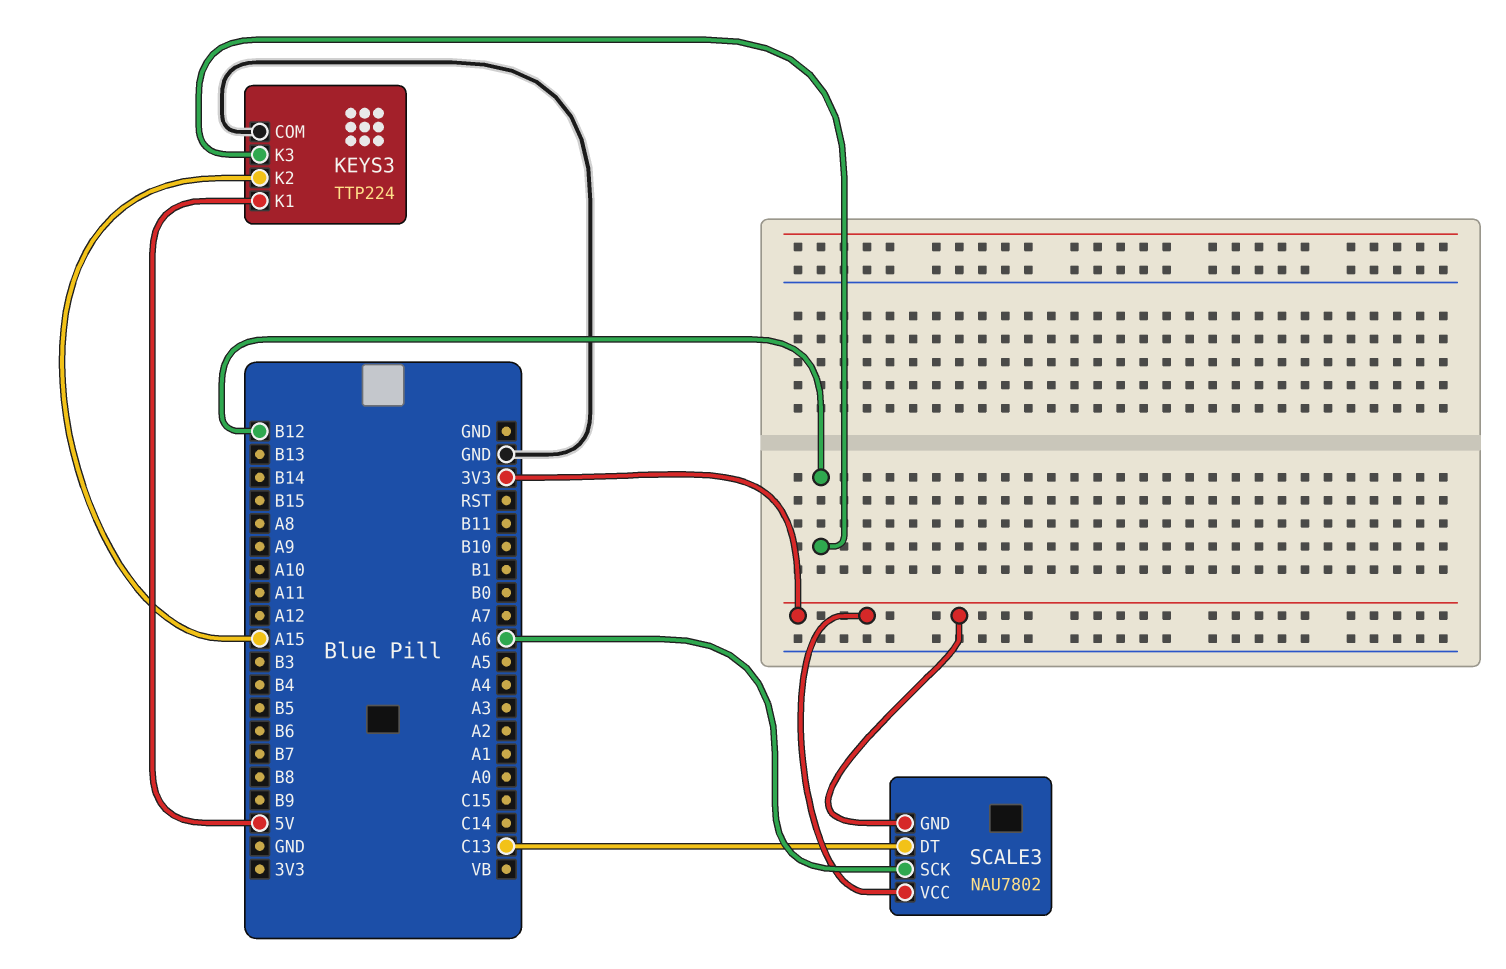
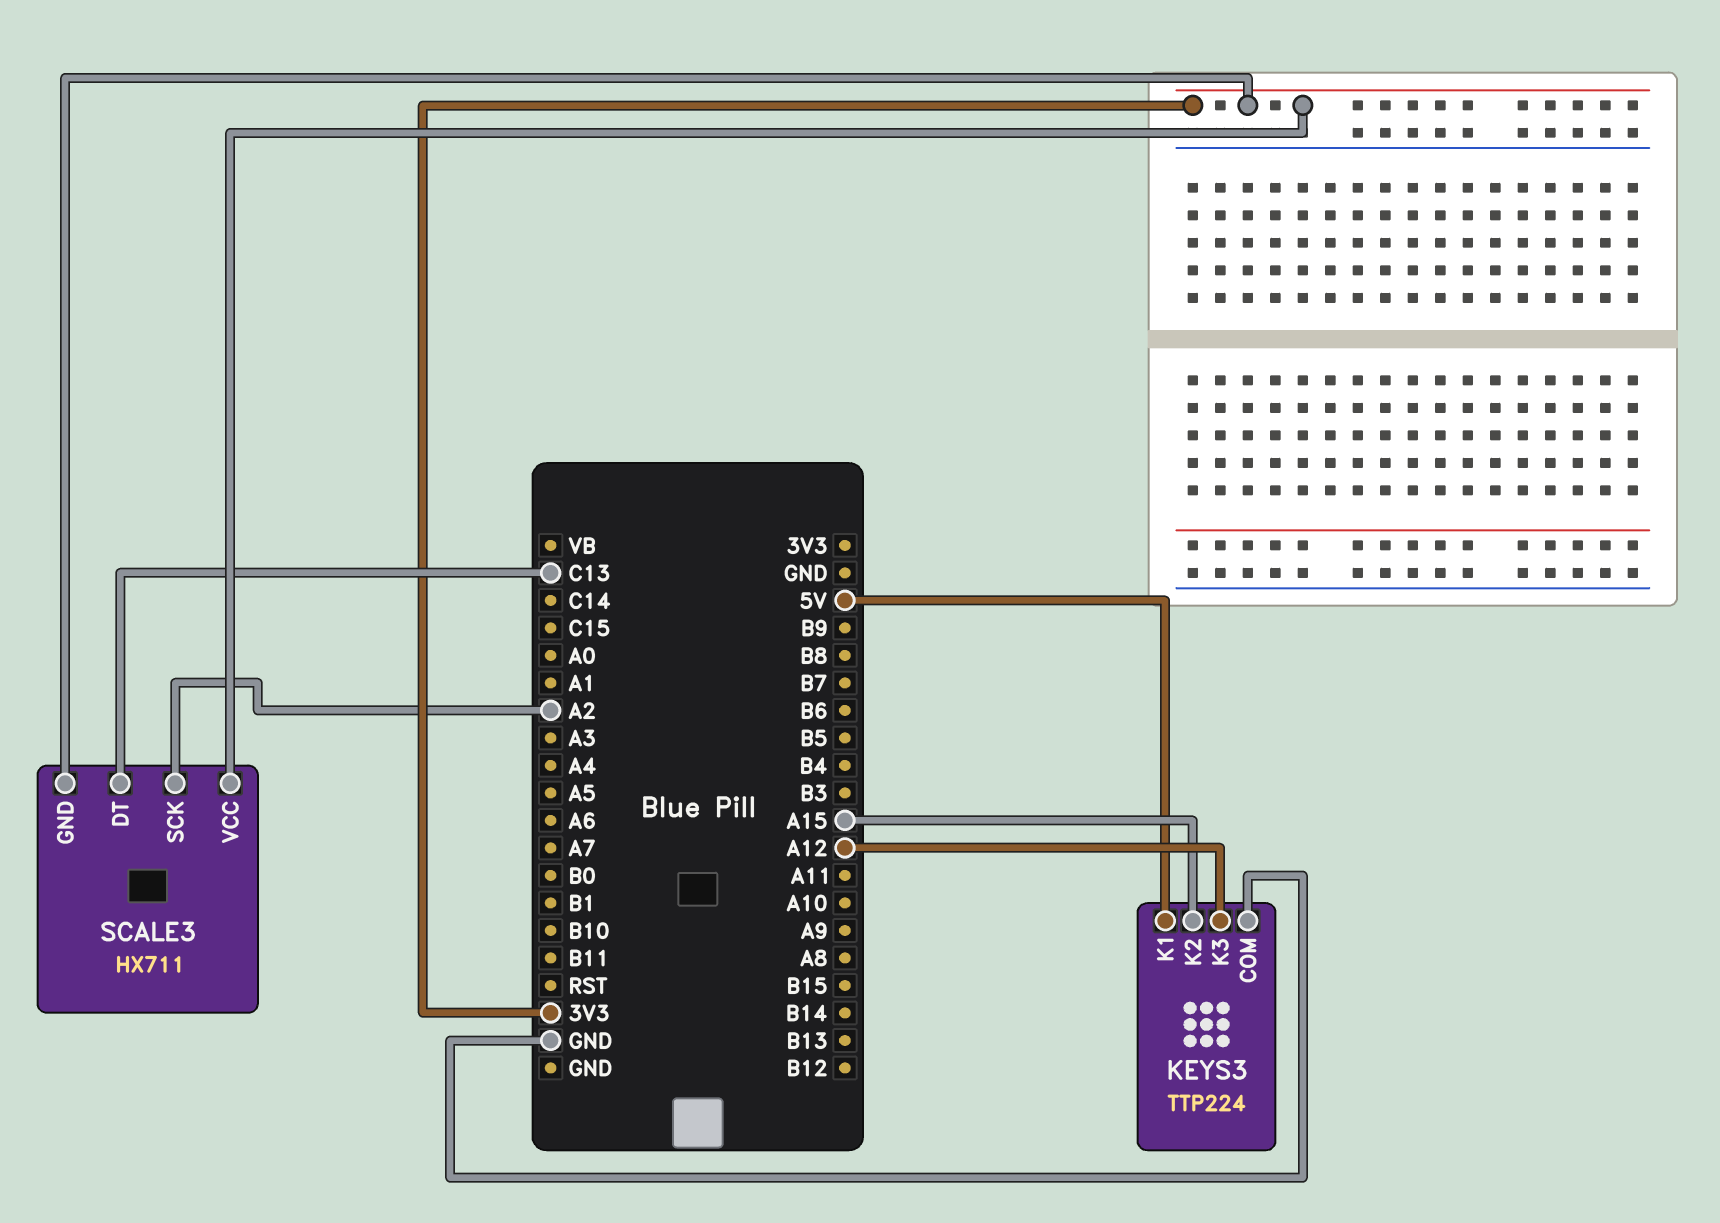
KEYS3 pin K3: B12 -> A12
SCALE3: NAU7802 -> HX711
SCALE3 pin SCK: A6 -> A2

